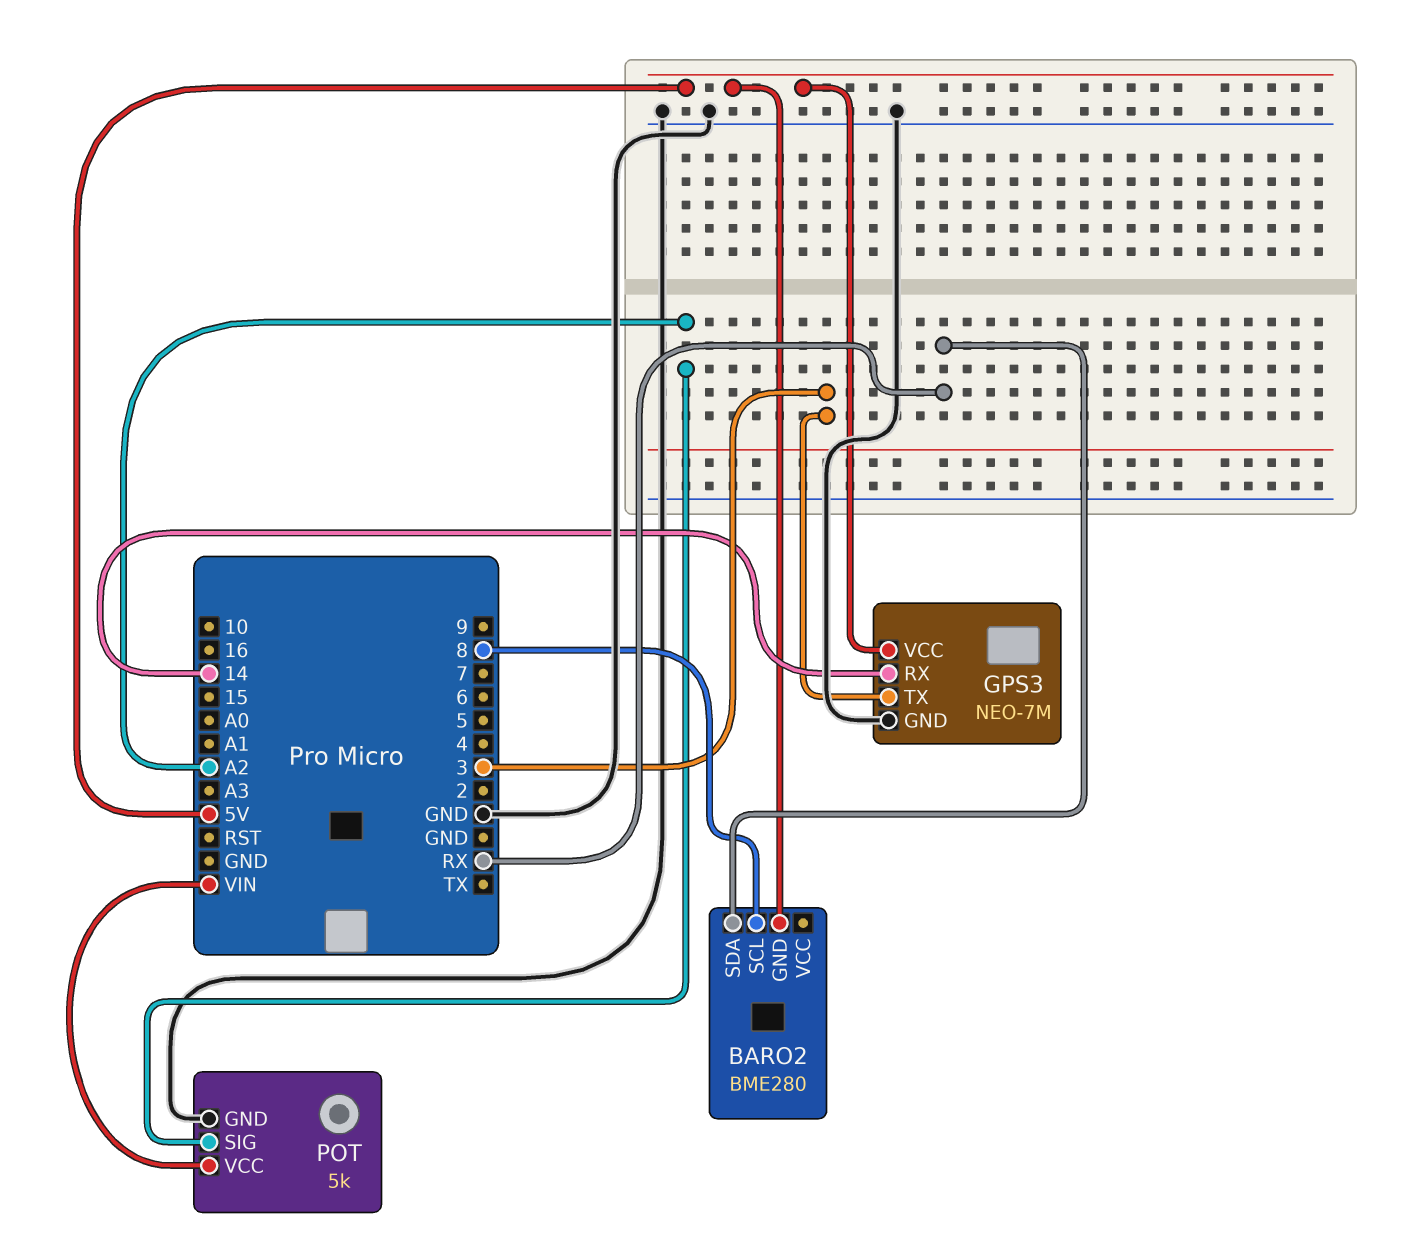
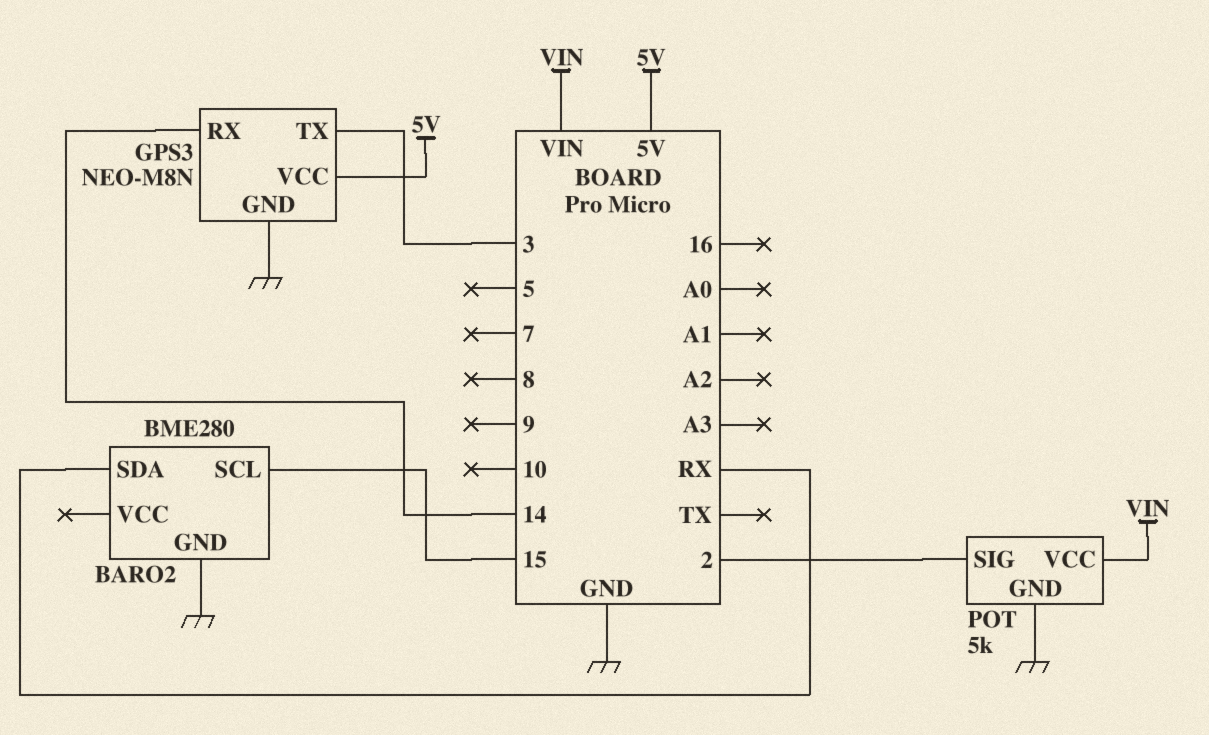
BARO2 pin GND: 5V -> GND
BARO2 pin SCL: 8 -> 15
GPS3: NEO-7M -> NEO-M8N
POT pin SIG: A2 -> 2

